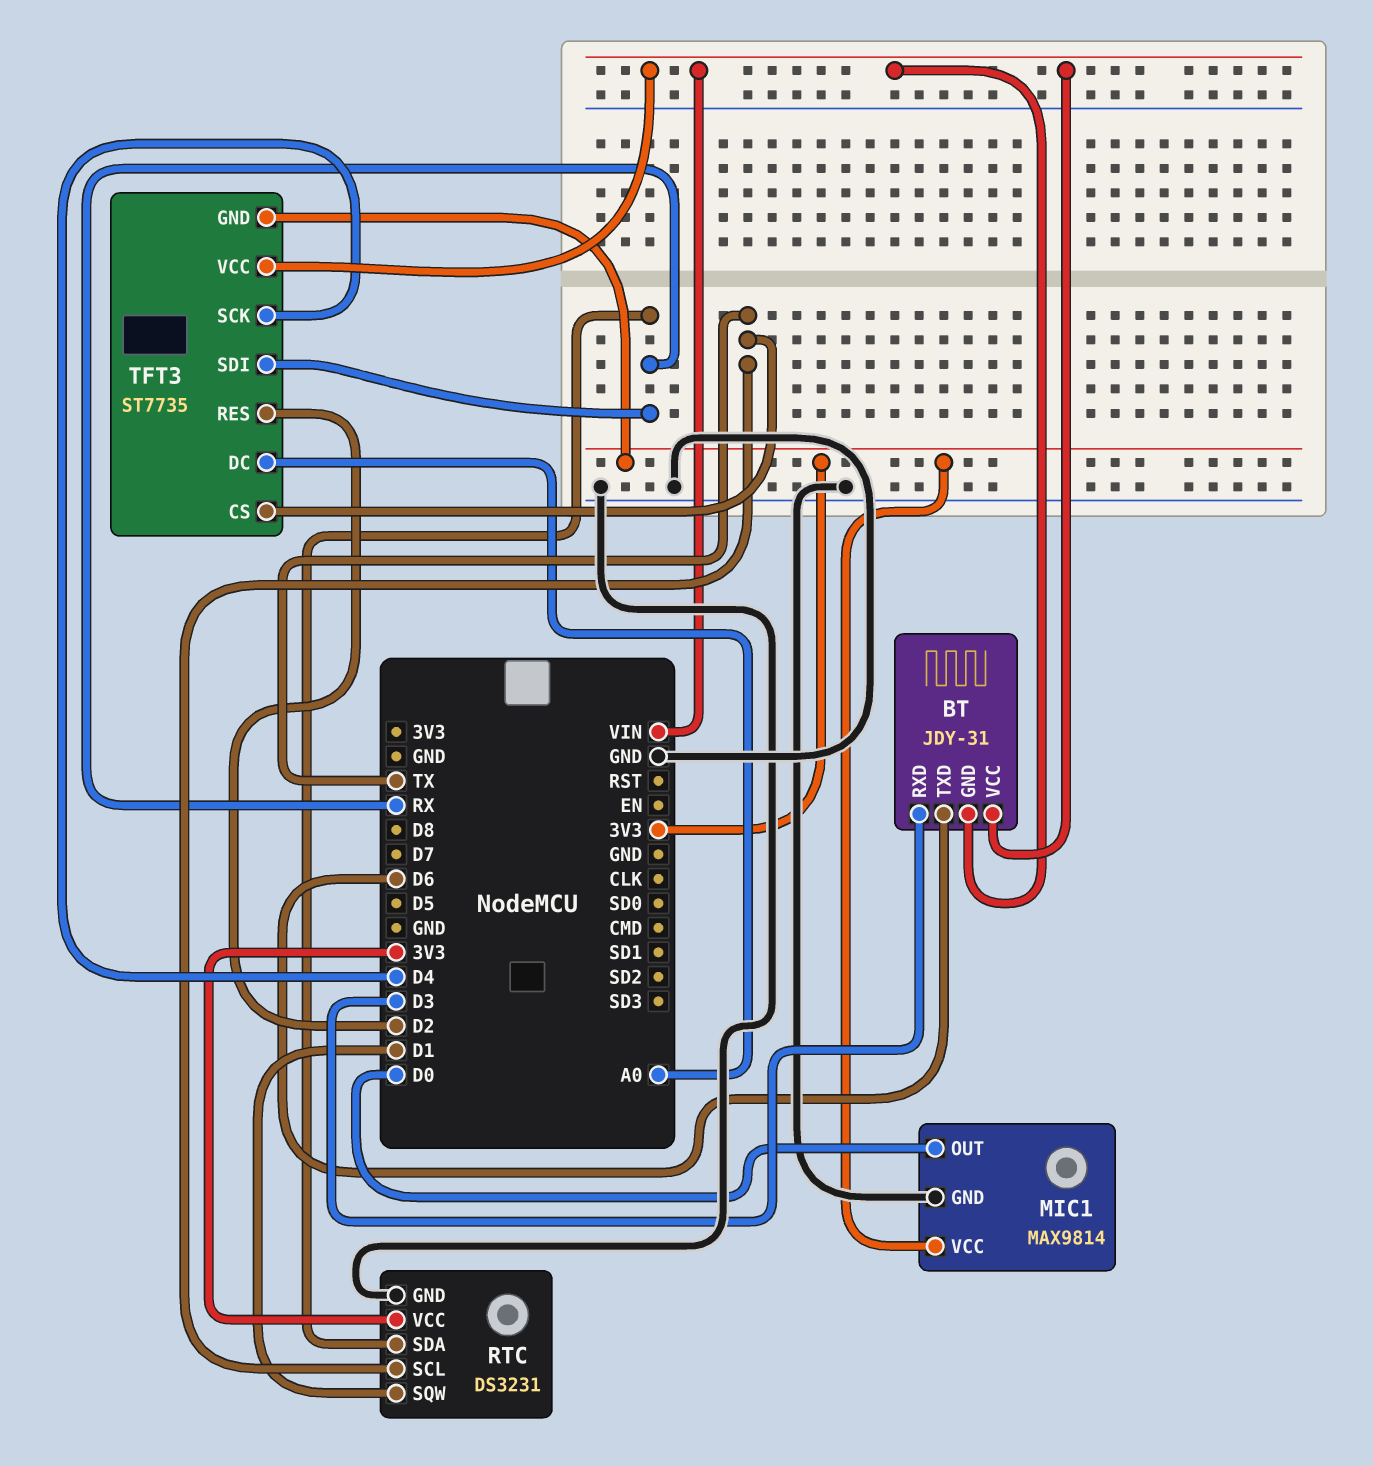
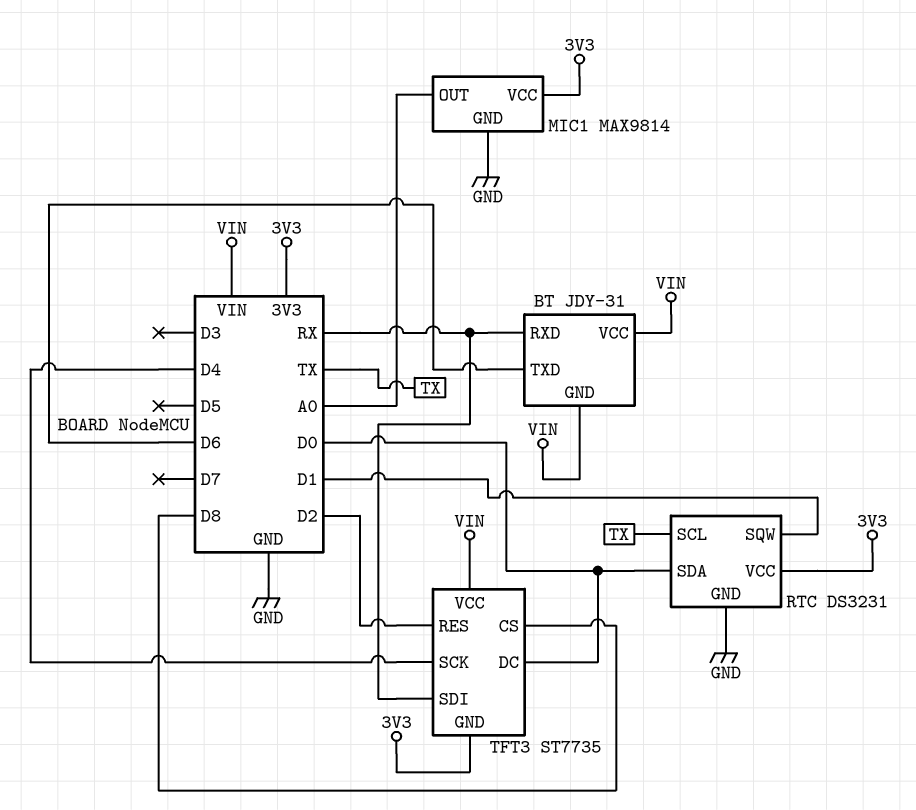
BT pin RXD: D3 -> RX
MIC1 pin OUT: D0 -> A0
RTC pin SDA: RX -> D0
TFT3 pin CS: TX -> D8
TFT3 pin DC: A0 -> D0

